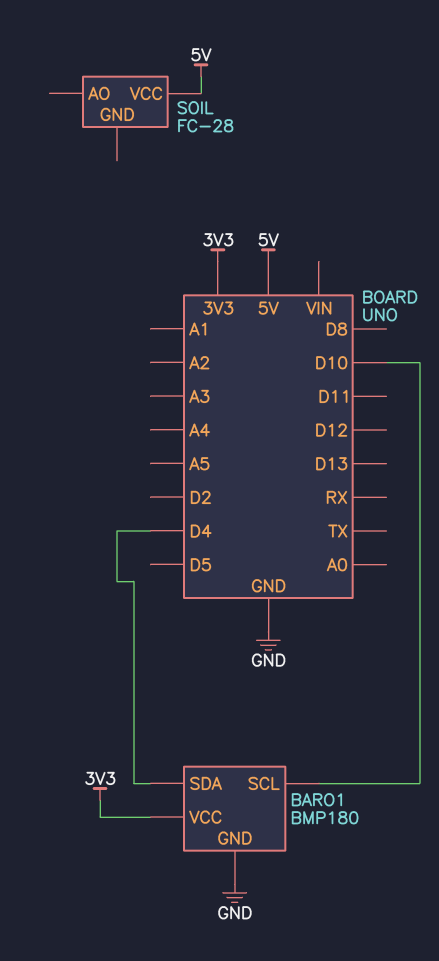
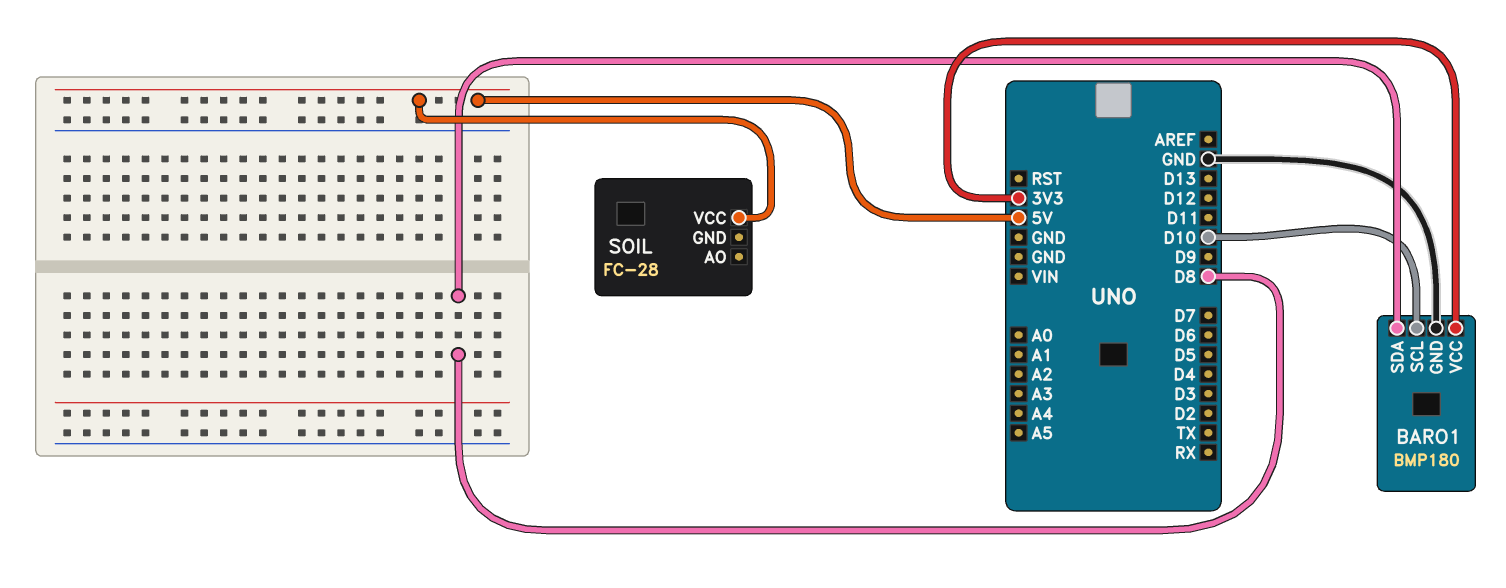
BARO1 pin SDA: D4 -> D8

